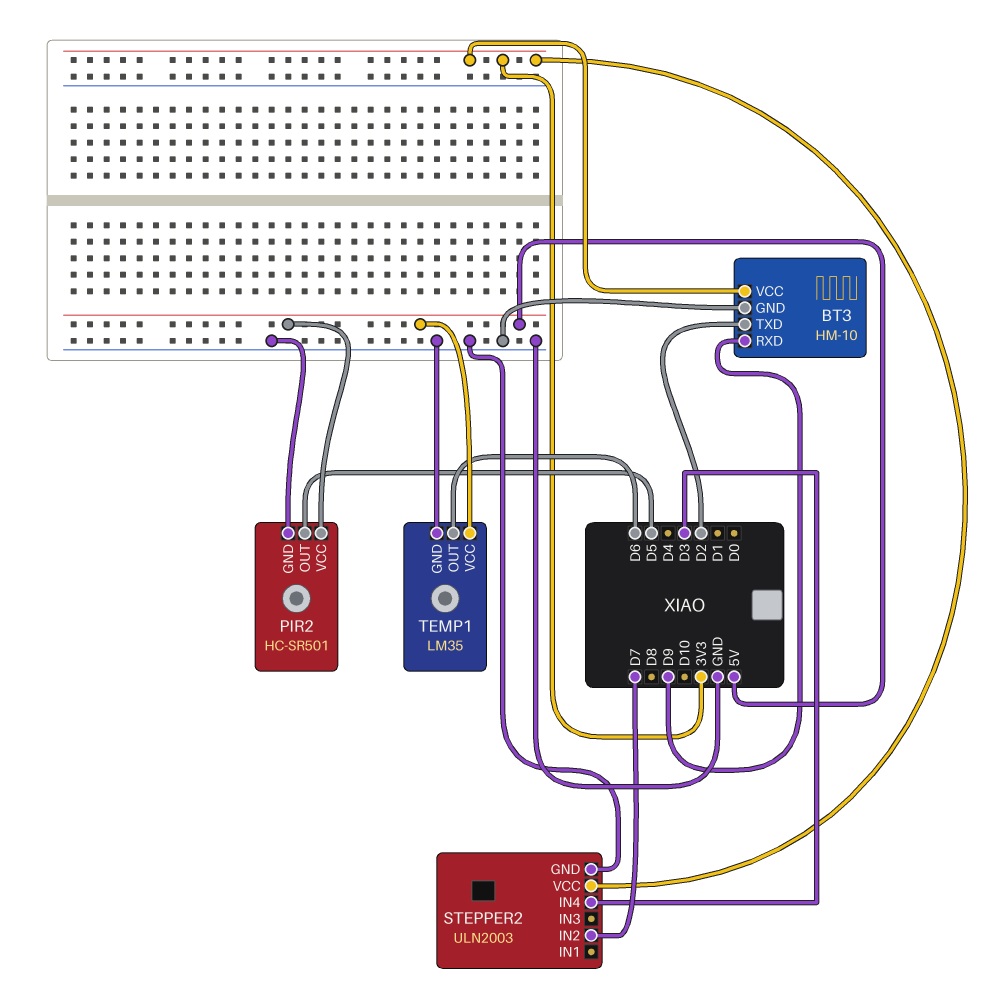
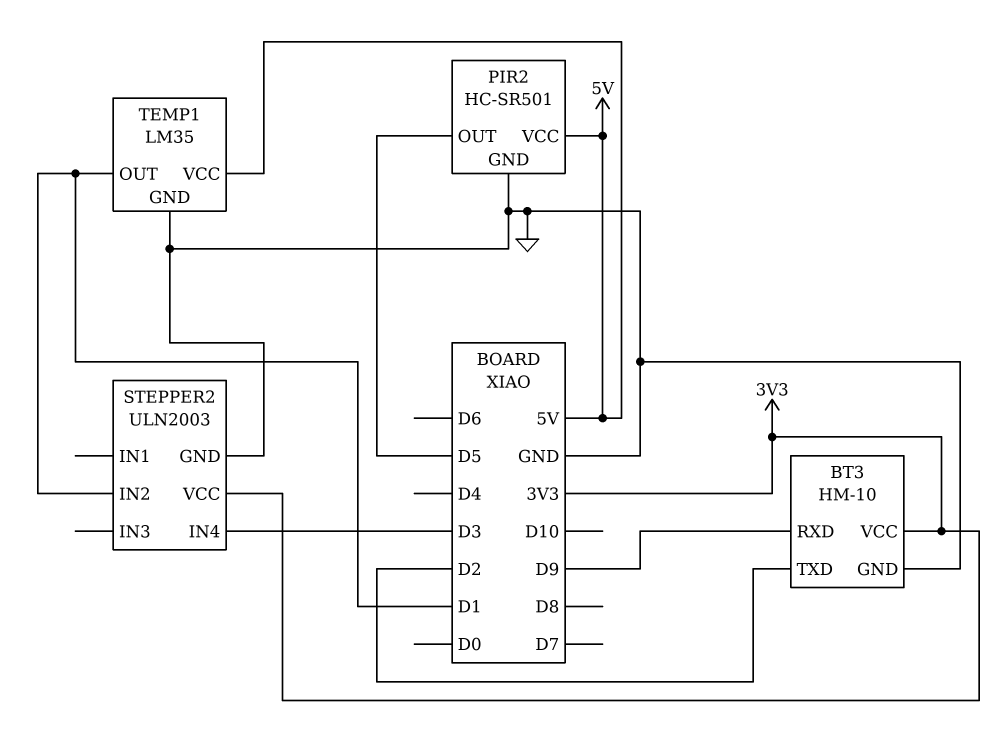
STEPPER2 pin IN2: D7 -> D1
TEMP1 pin OUT: D6 -> D1

